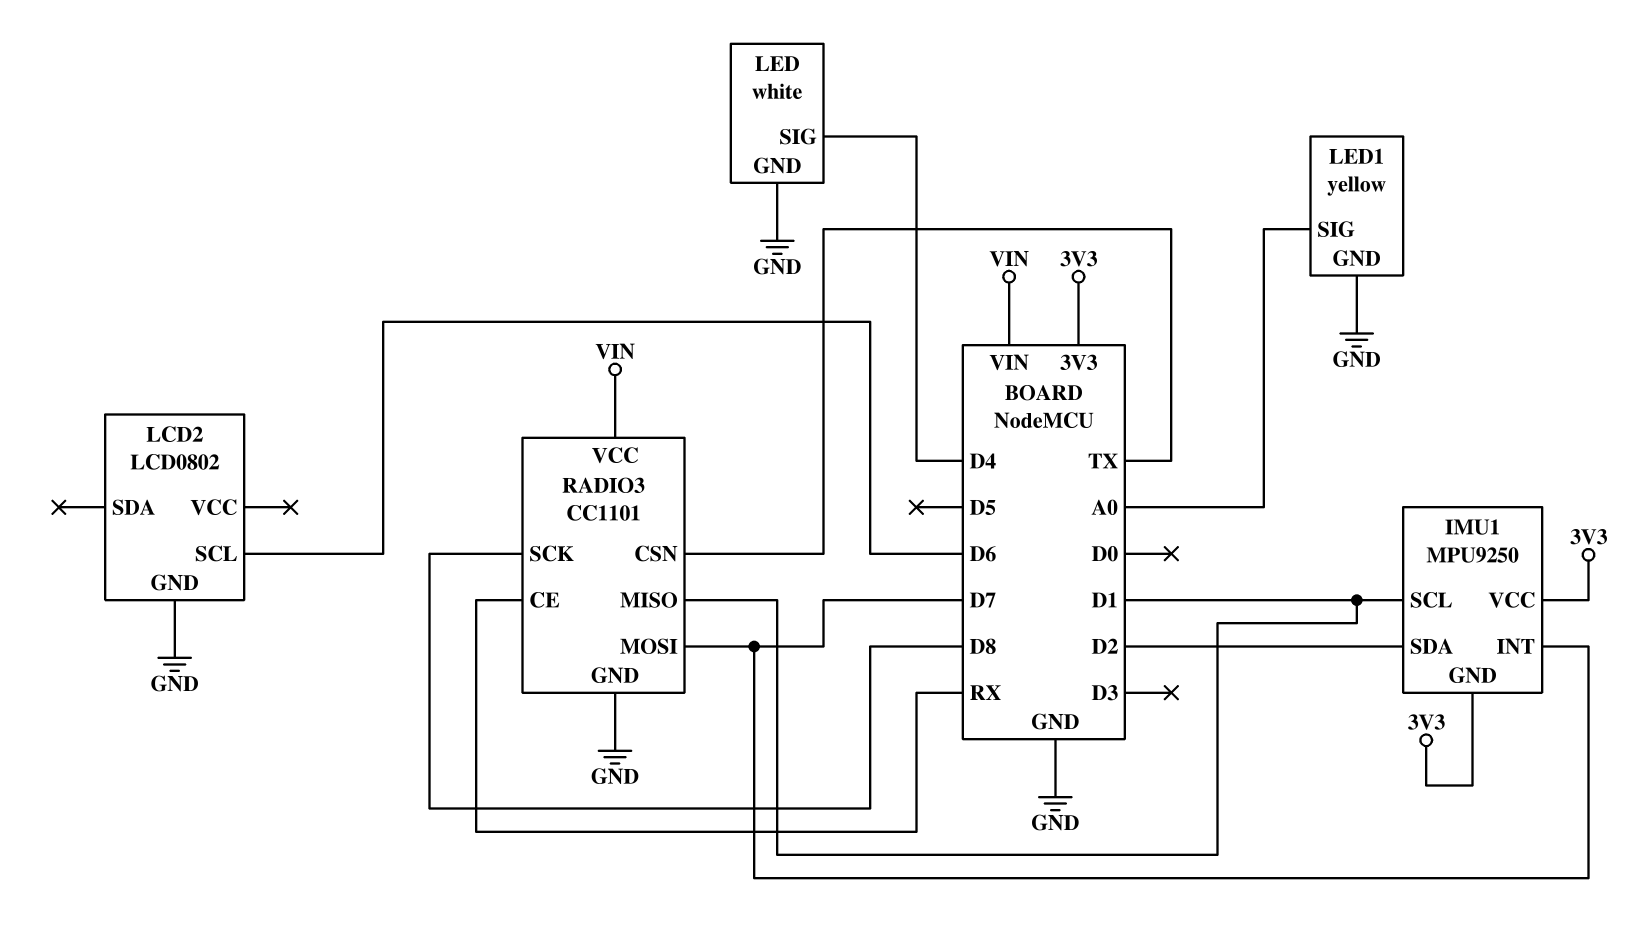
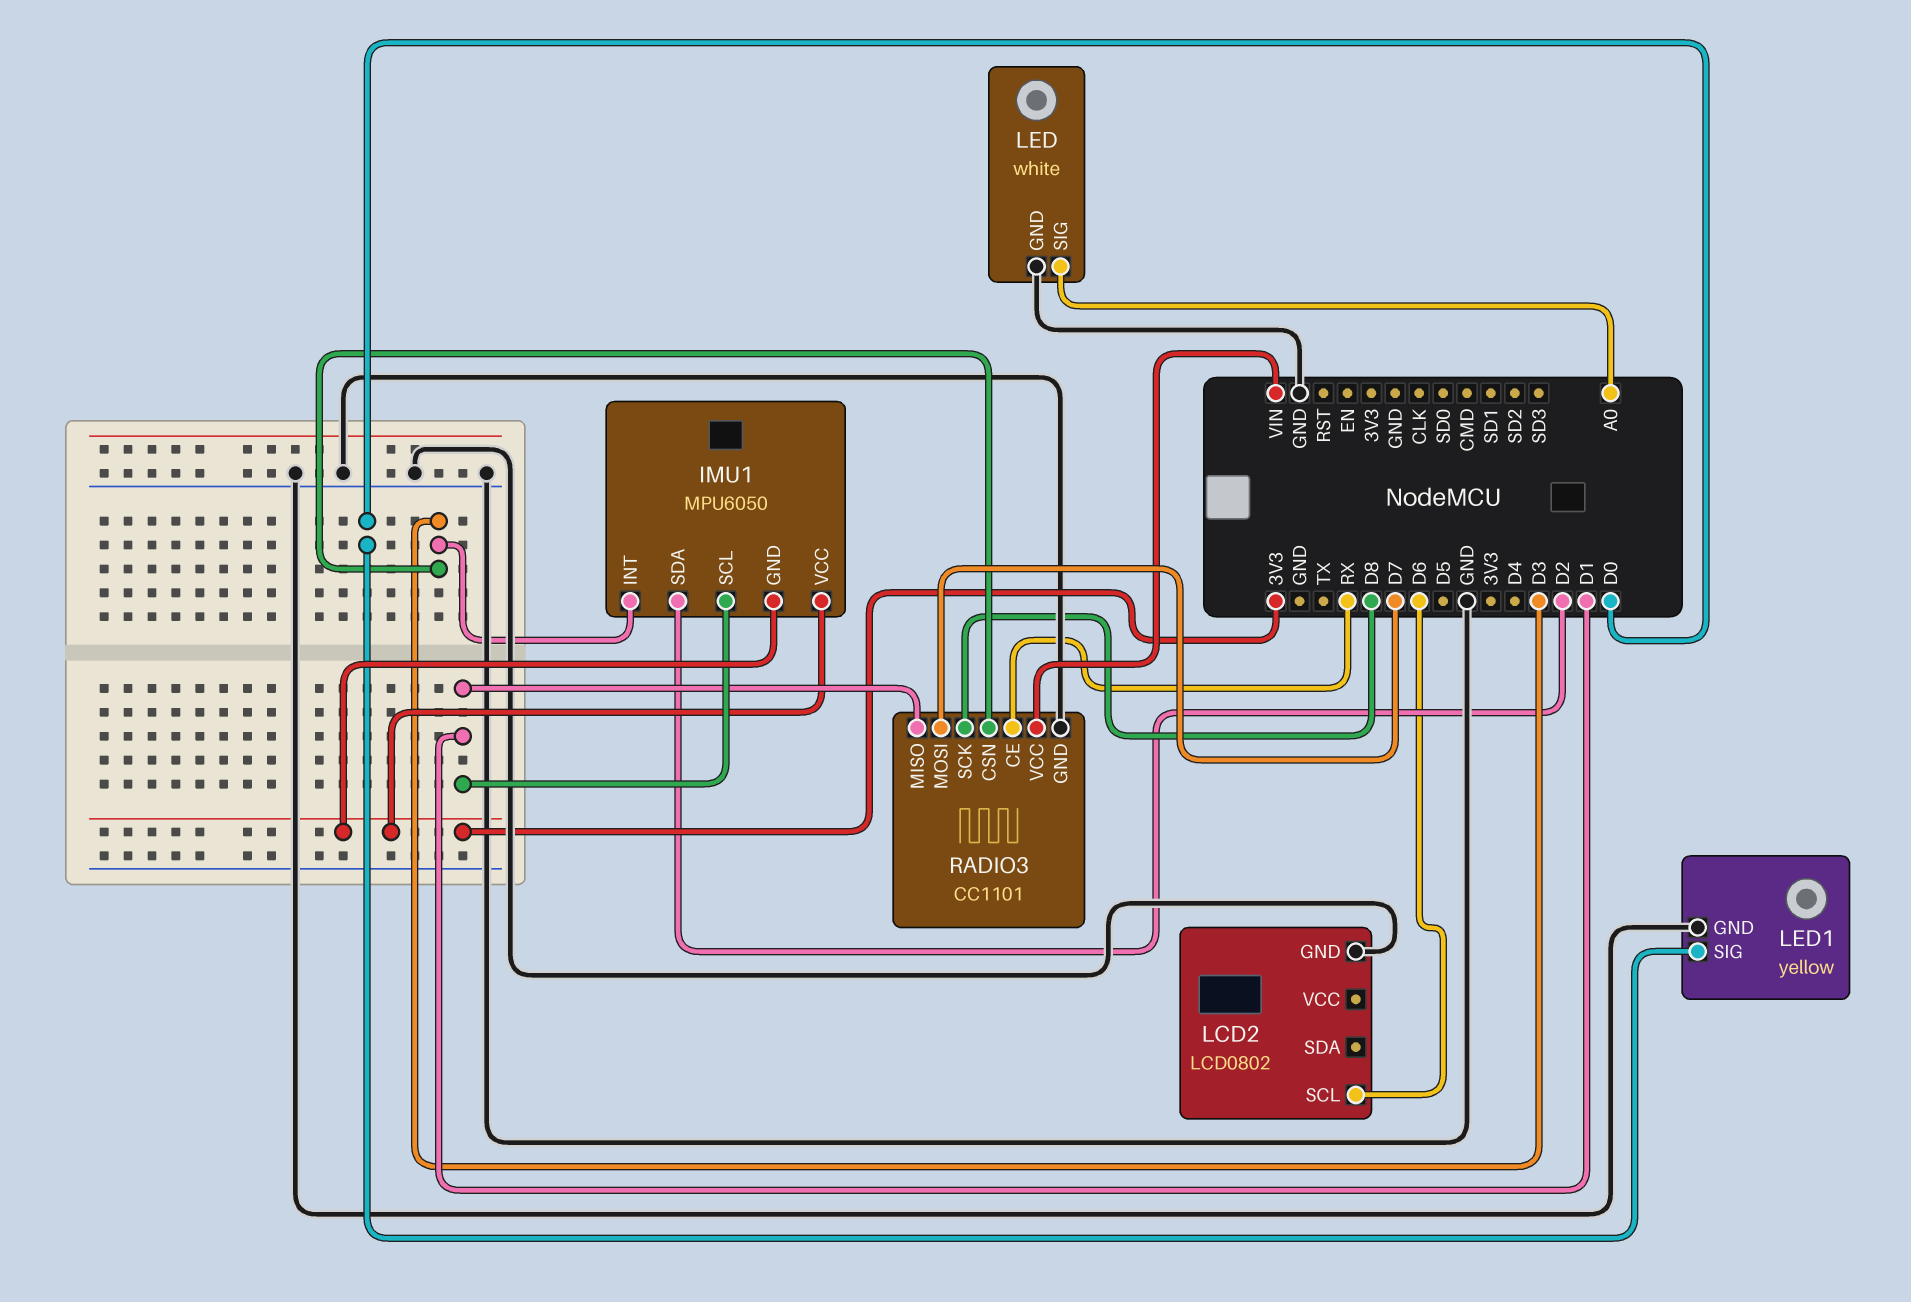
IMU1: MPU9250 -> MPU6050
IMU1 pin INT: D7 -> D3
LED pin SIG: D4 -> A0
LED1 pin SIG: A0 -> D0
RADIO3 pin CSN: TX -> D3

